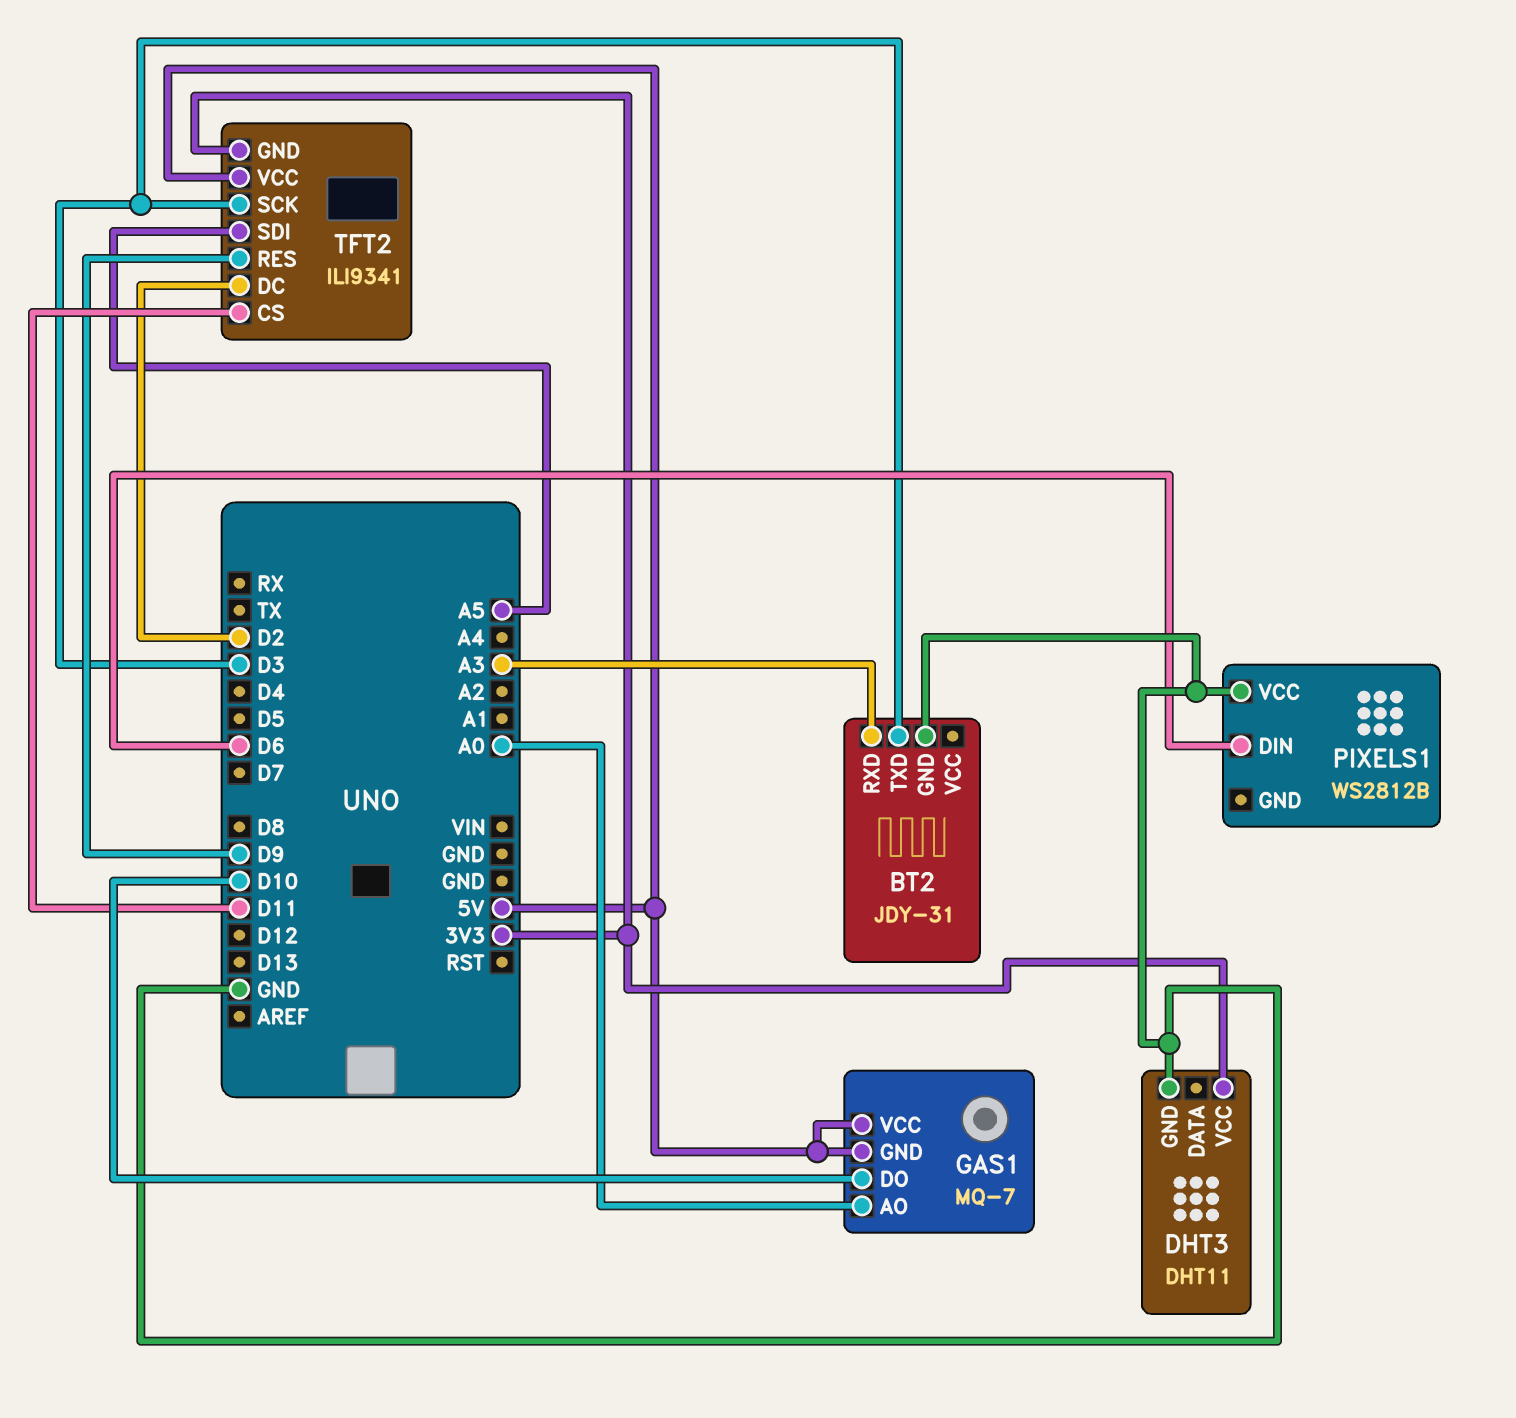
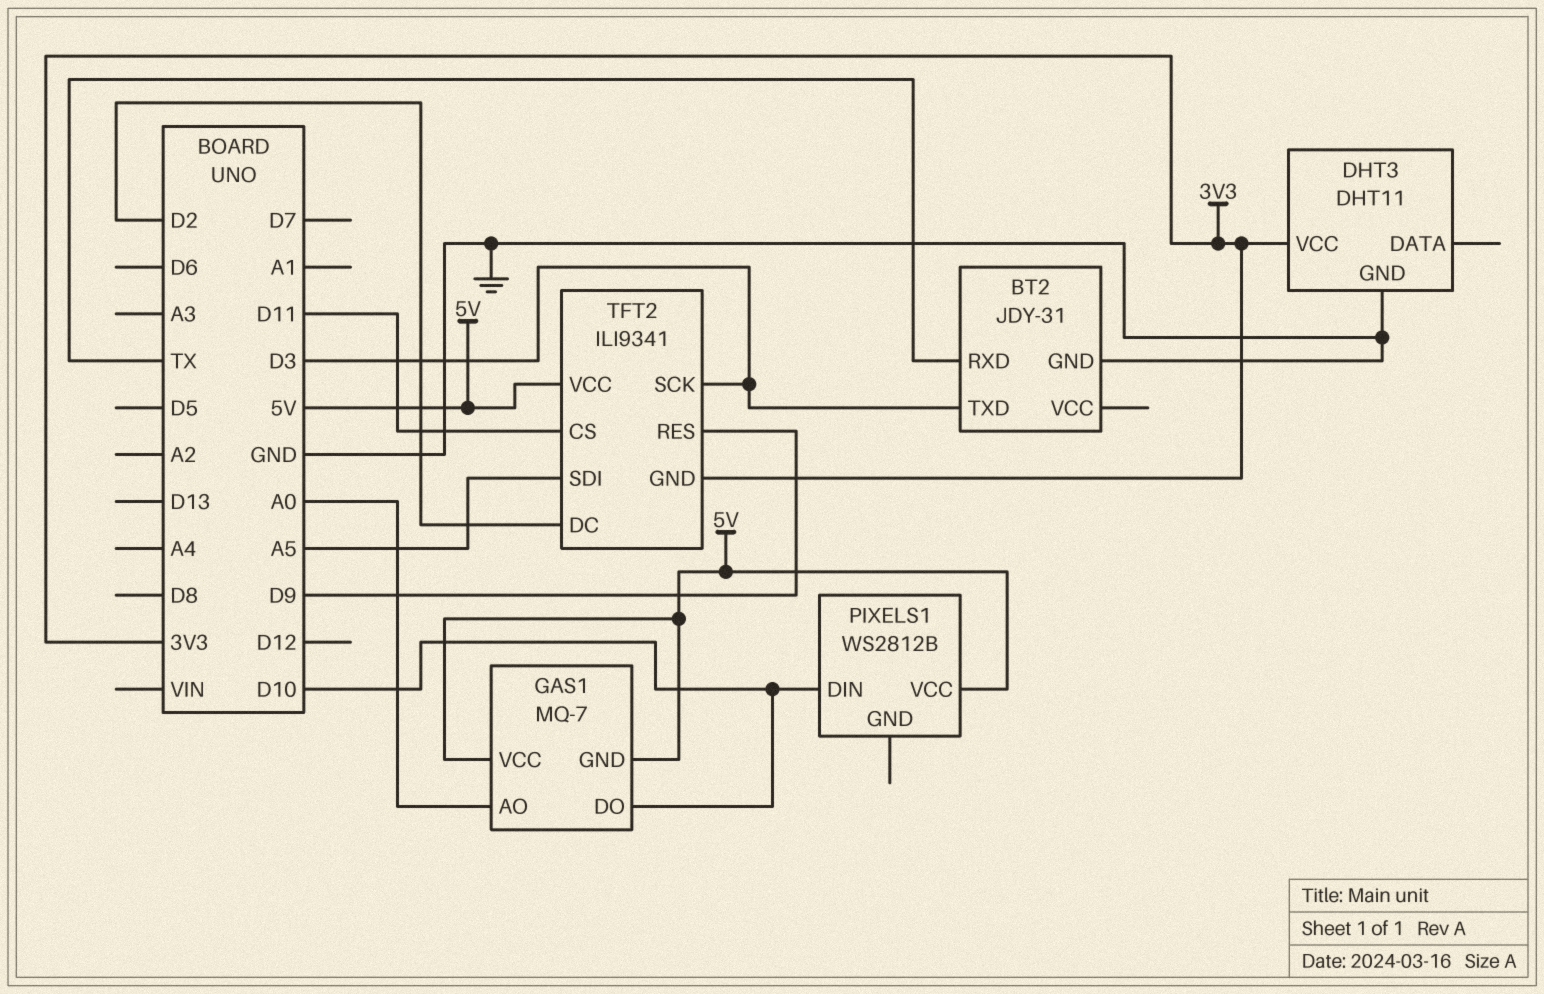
BT2 pin RXD: A3 -> TX
PIXELS1 pin DIN: D6 -> D10
PIXELS1 pin VCC: GND -> 5V

